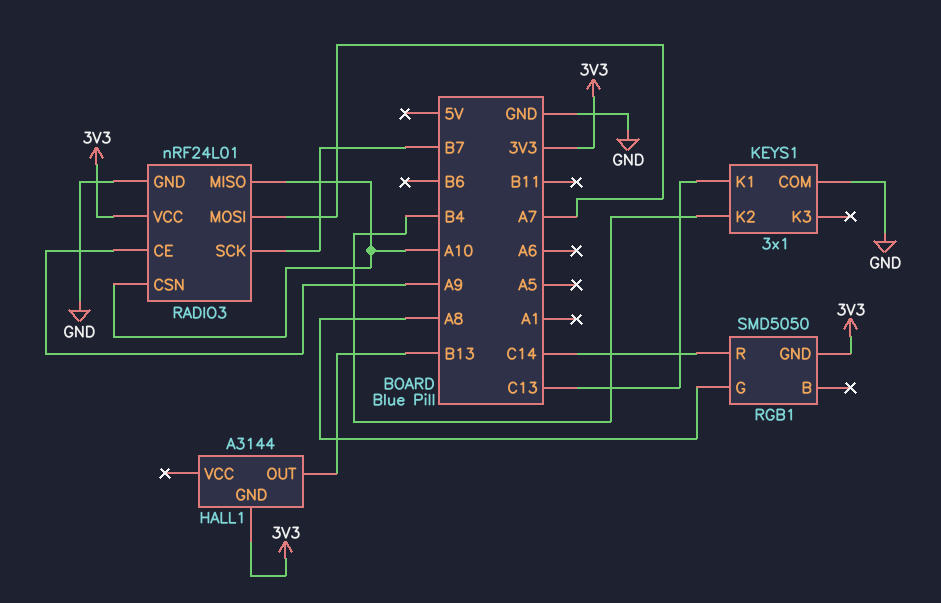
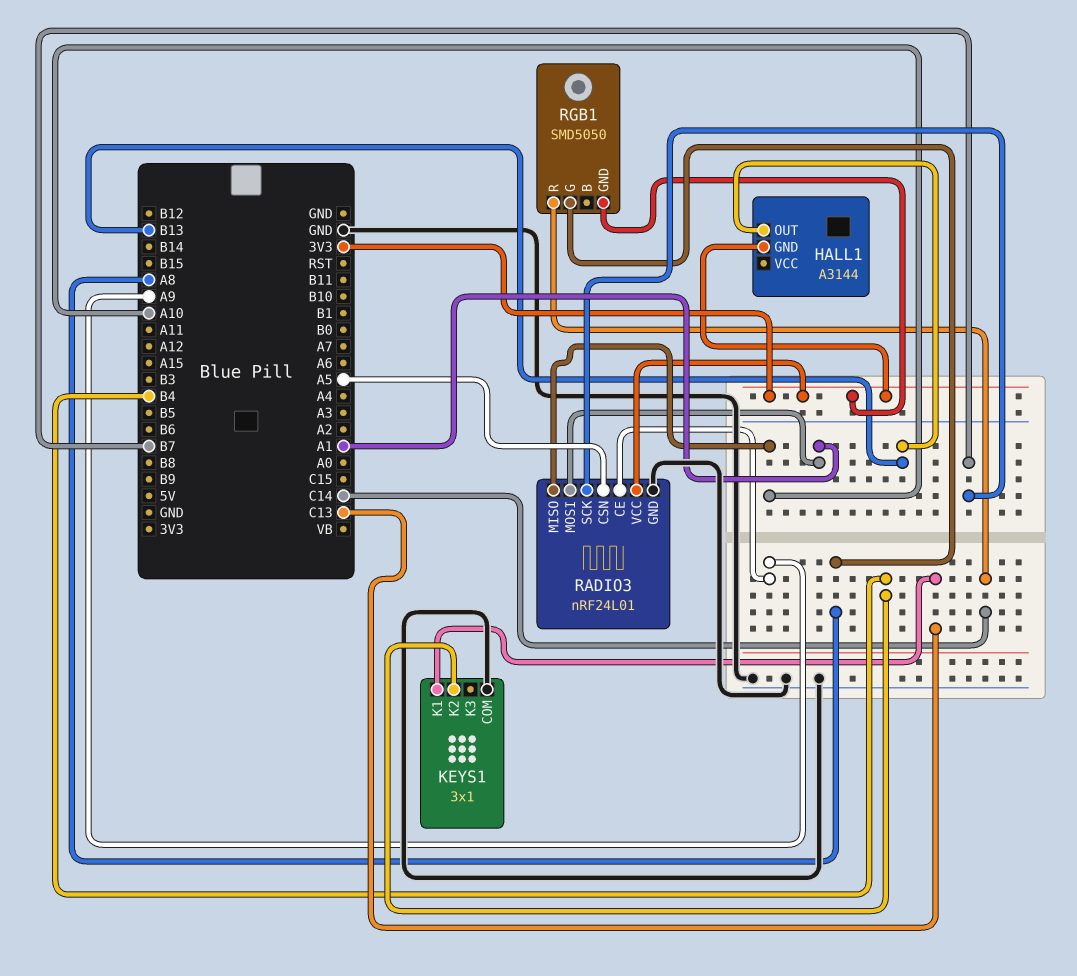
RADIO3 pin CSN: A10 -> A5
RADIO3 pin MOSI: A7 -> A1

